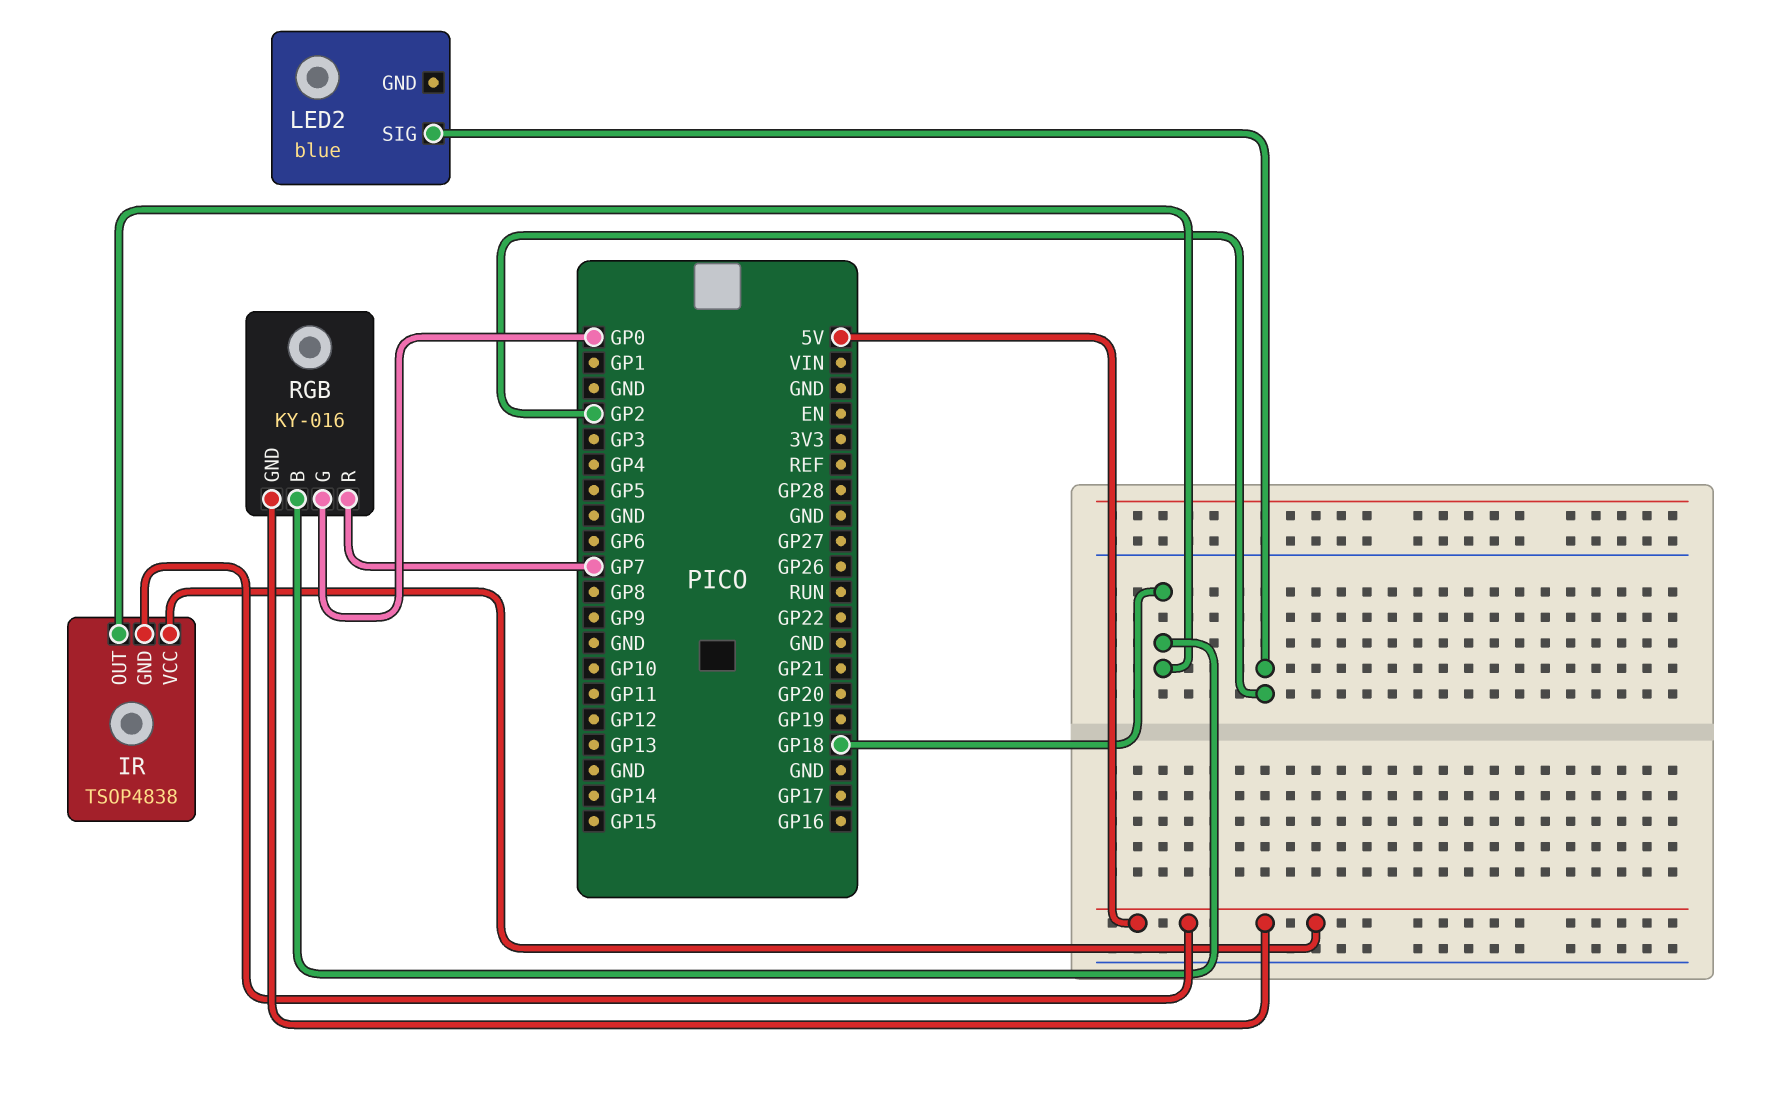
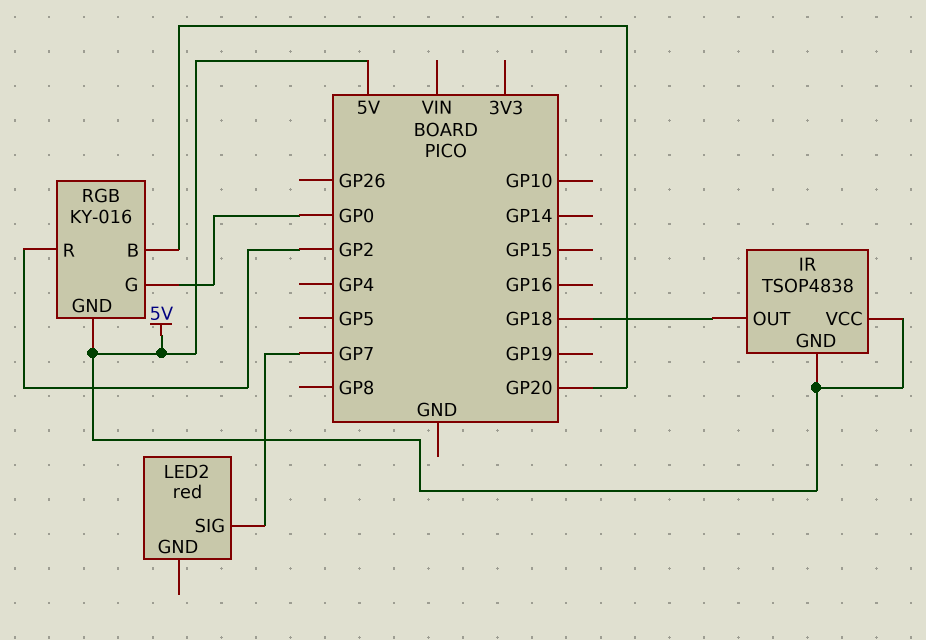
LED2: blue -> red
LED2 pin SIG: GP2 -> GP7
RGB pin B: GP18 -> GP20
RGB pin R: GP7 -> GP2

